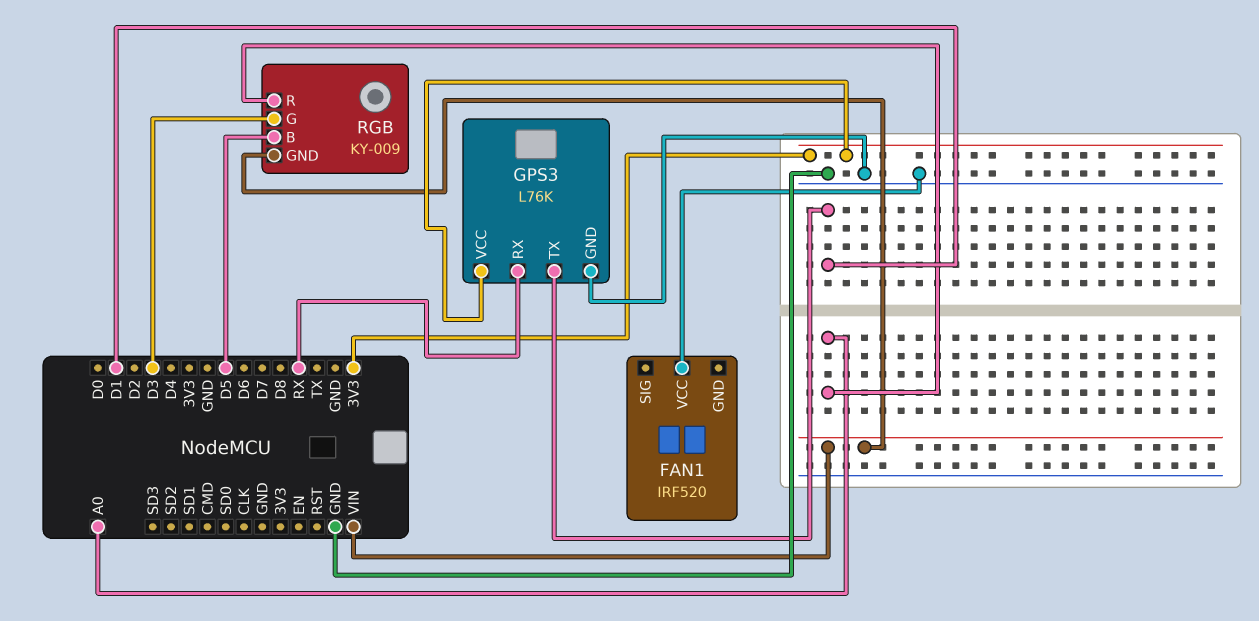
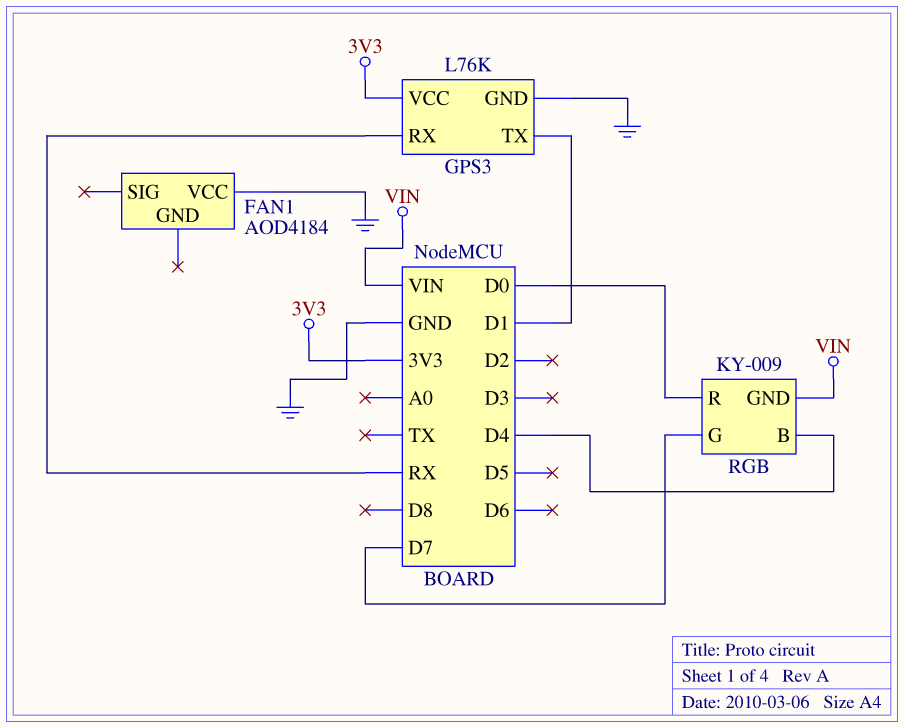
FAN1: IRF520 -> AOD4184
RGB pin B: D5 -> D4
RGB pin G: D3 -> D7
RGB pin R: A0 -> D0

